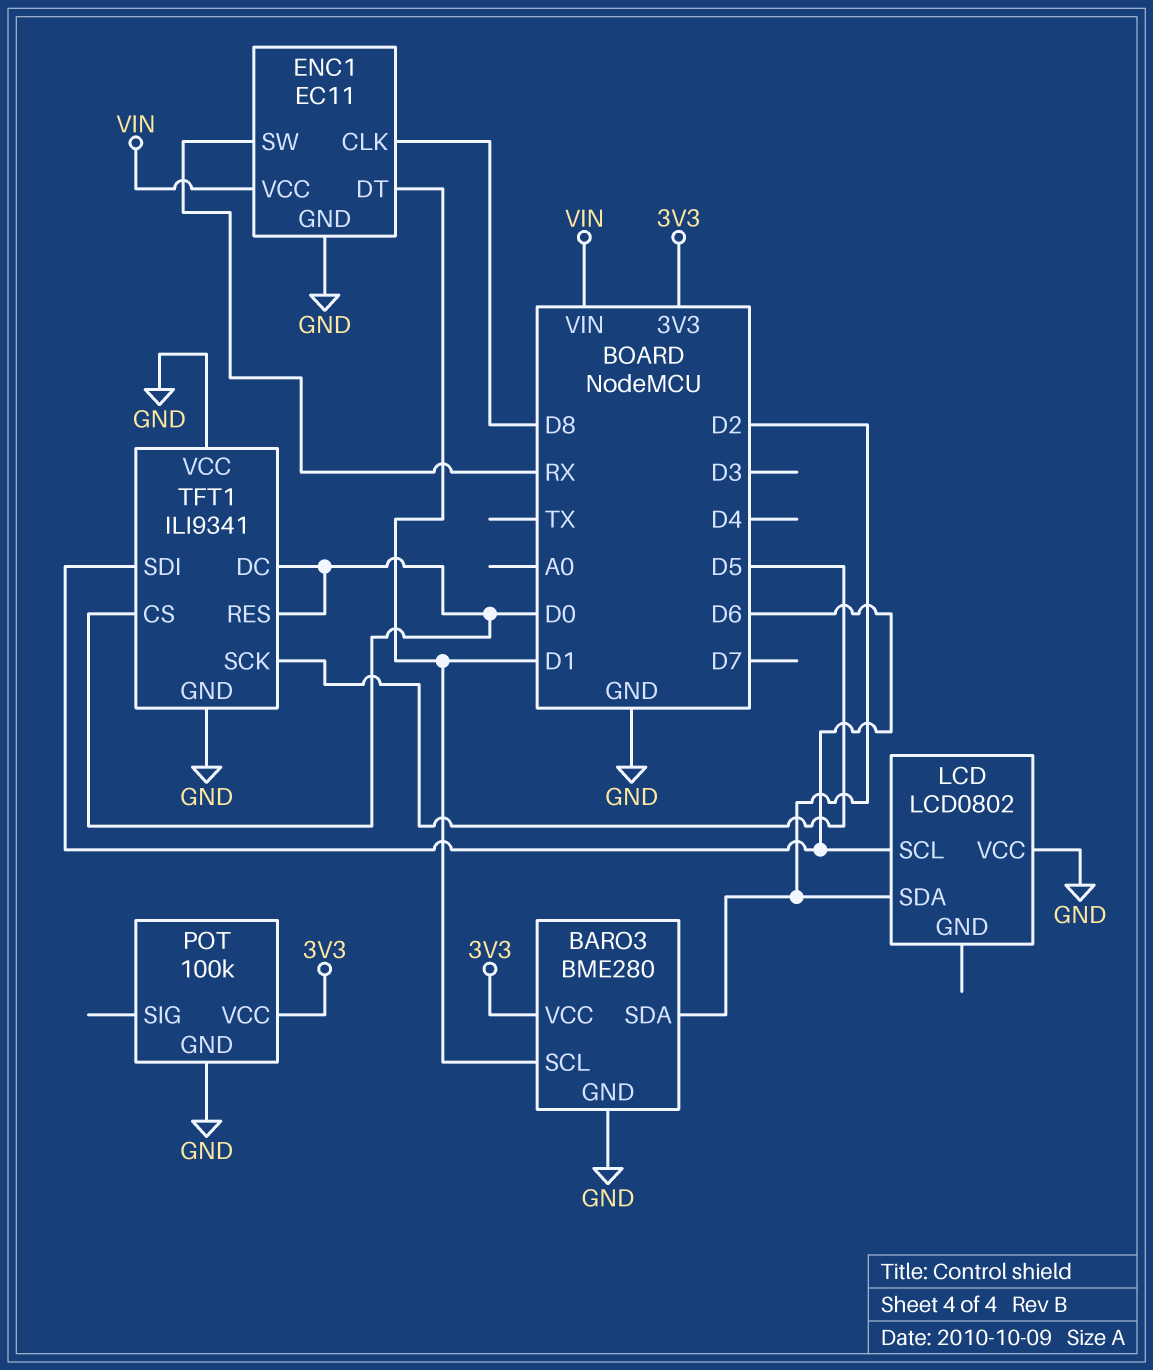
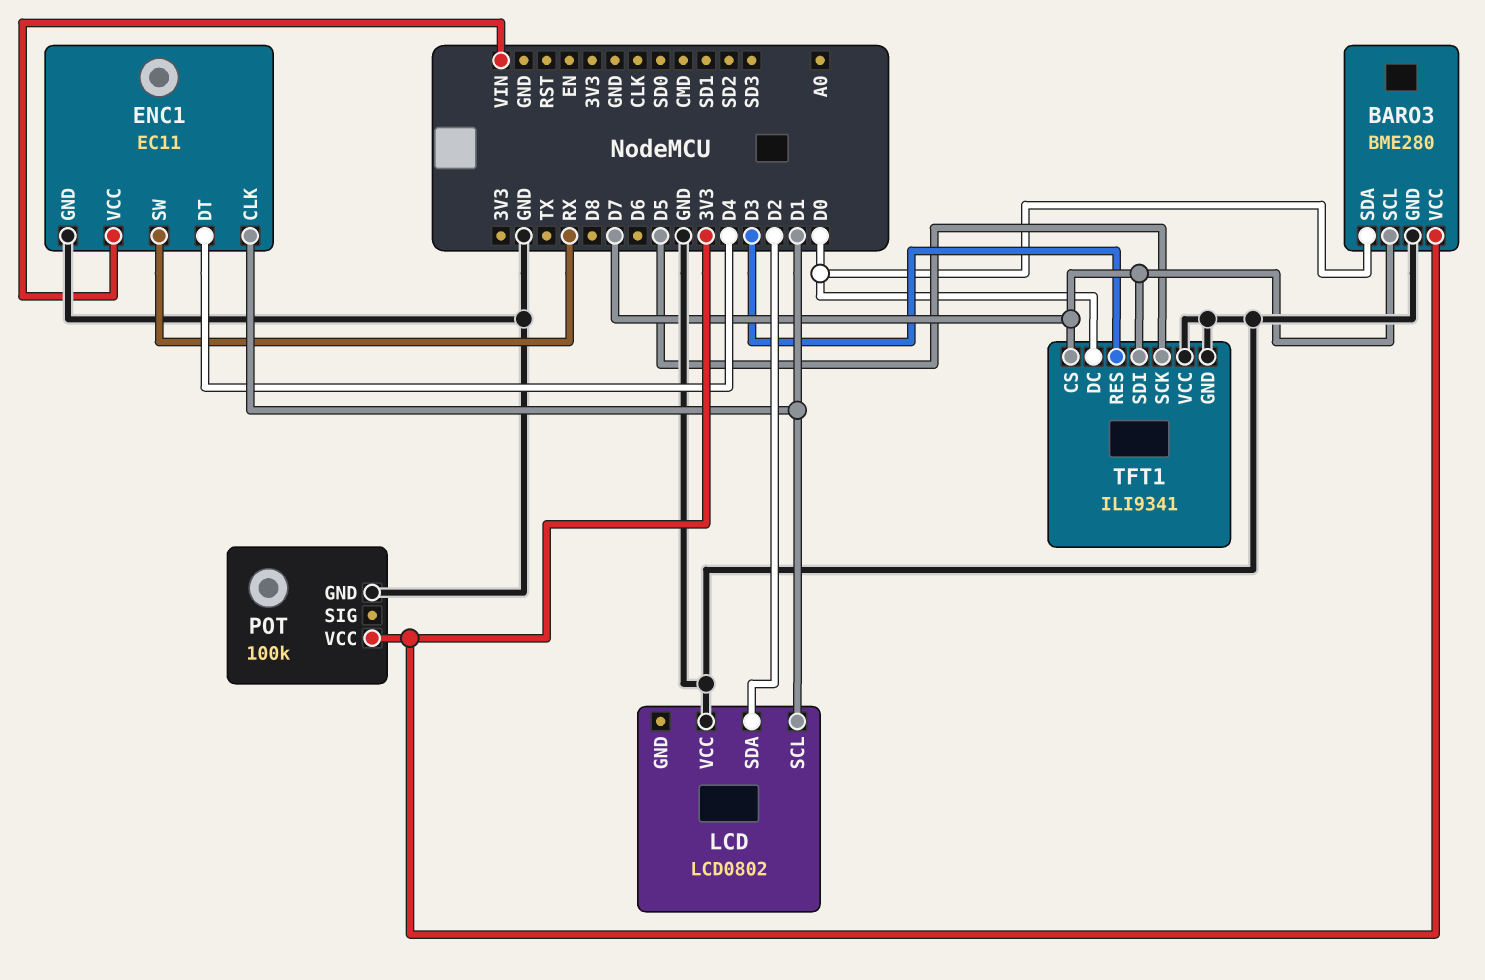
BARO3 pin SCL: D1 -> D7
BARO3 pin SDA: D2 -> D0
ENC1 pin CLK: D8 -> D1
ENC1 pin DT: D1 -> D4
LCD pin SCL: D6 -> D1
TFT1 pin CS: D0 -> D7
TFT1 pin RES: D0 -> D3
TFT1 pin SDI: D6 -> D7

